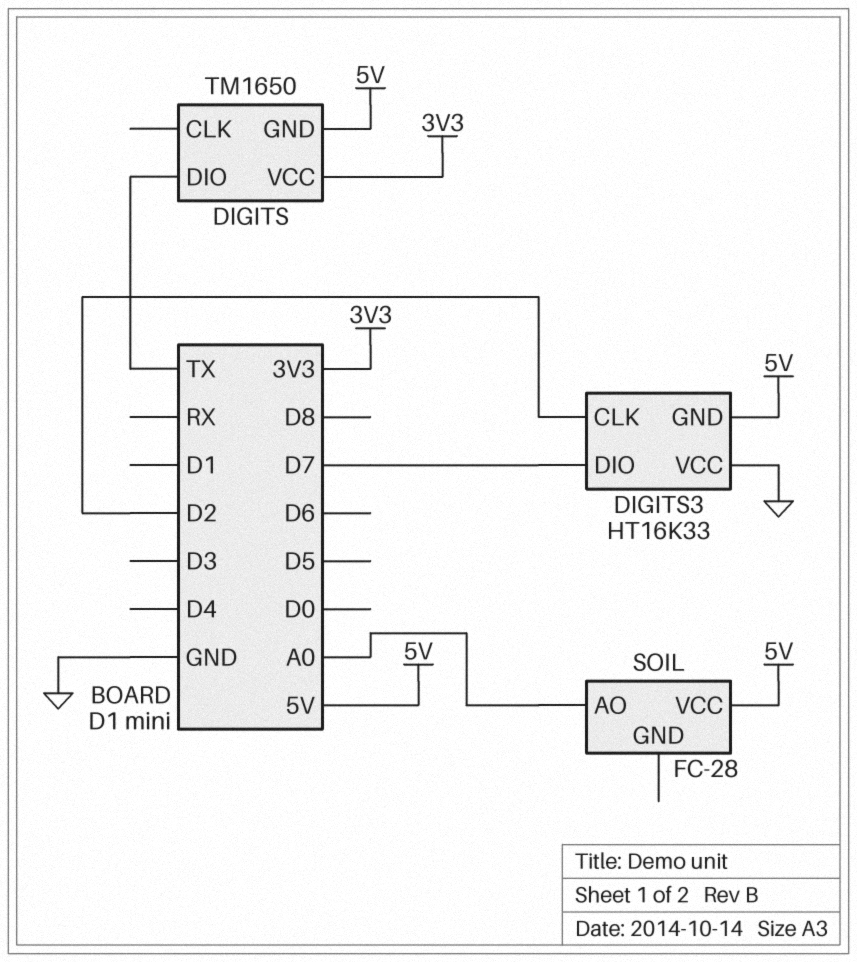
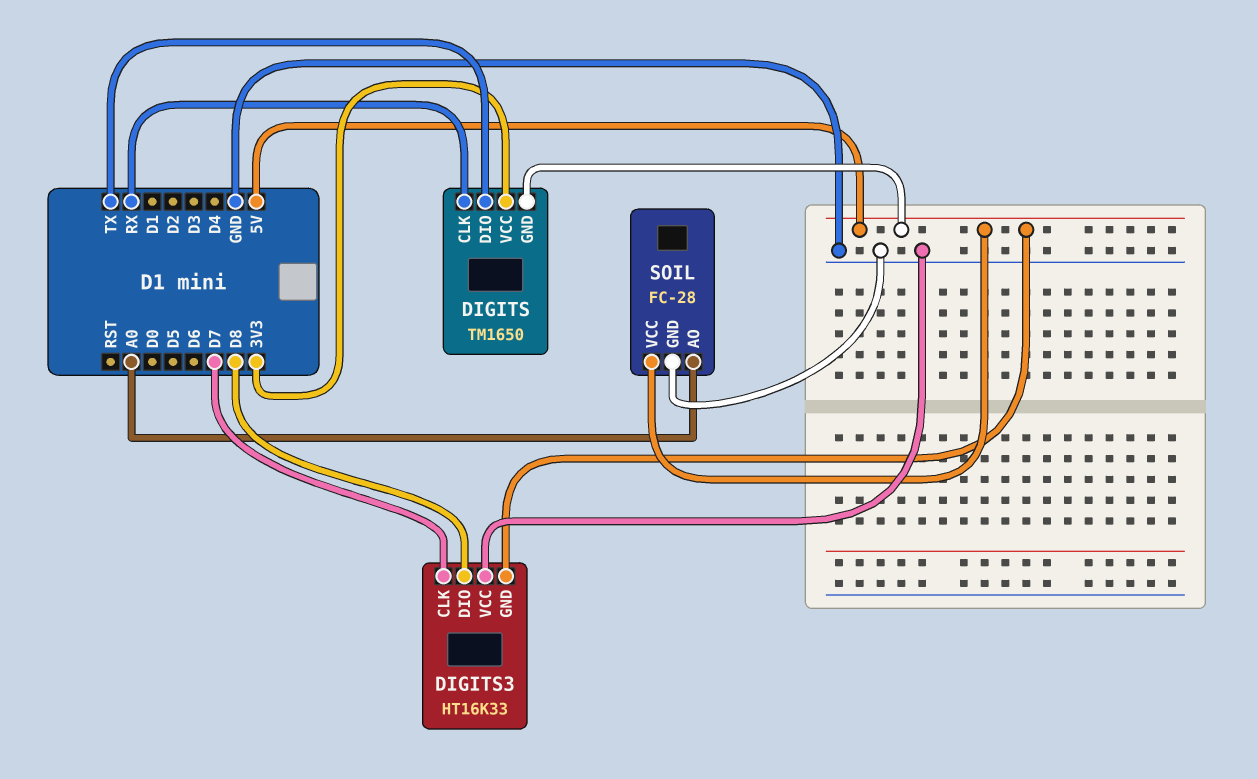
DIGITS pin CLK: none -> RX
DIGITS3 pin CLK: D2 -> D7
DIGITS3 pin DIO: D7 -> D8
SOIL pin GND: none -> GND

